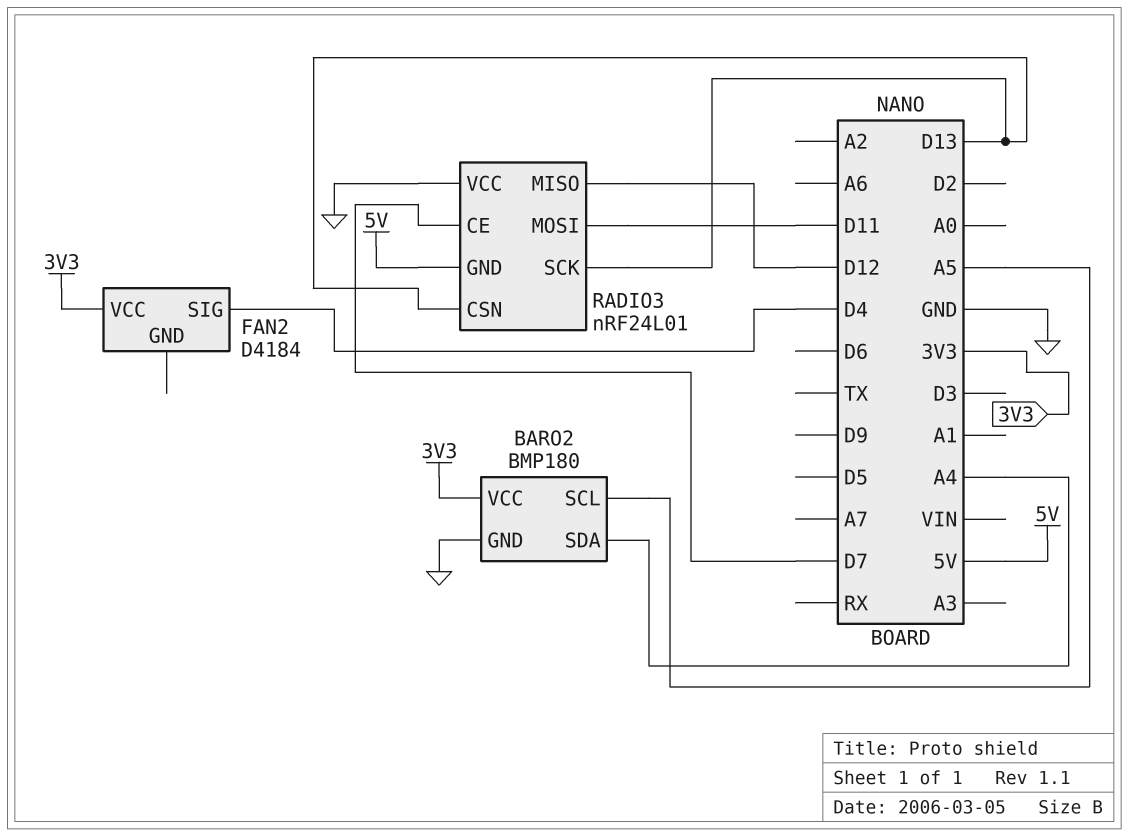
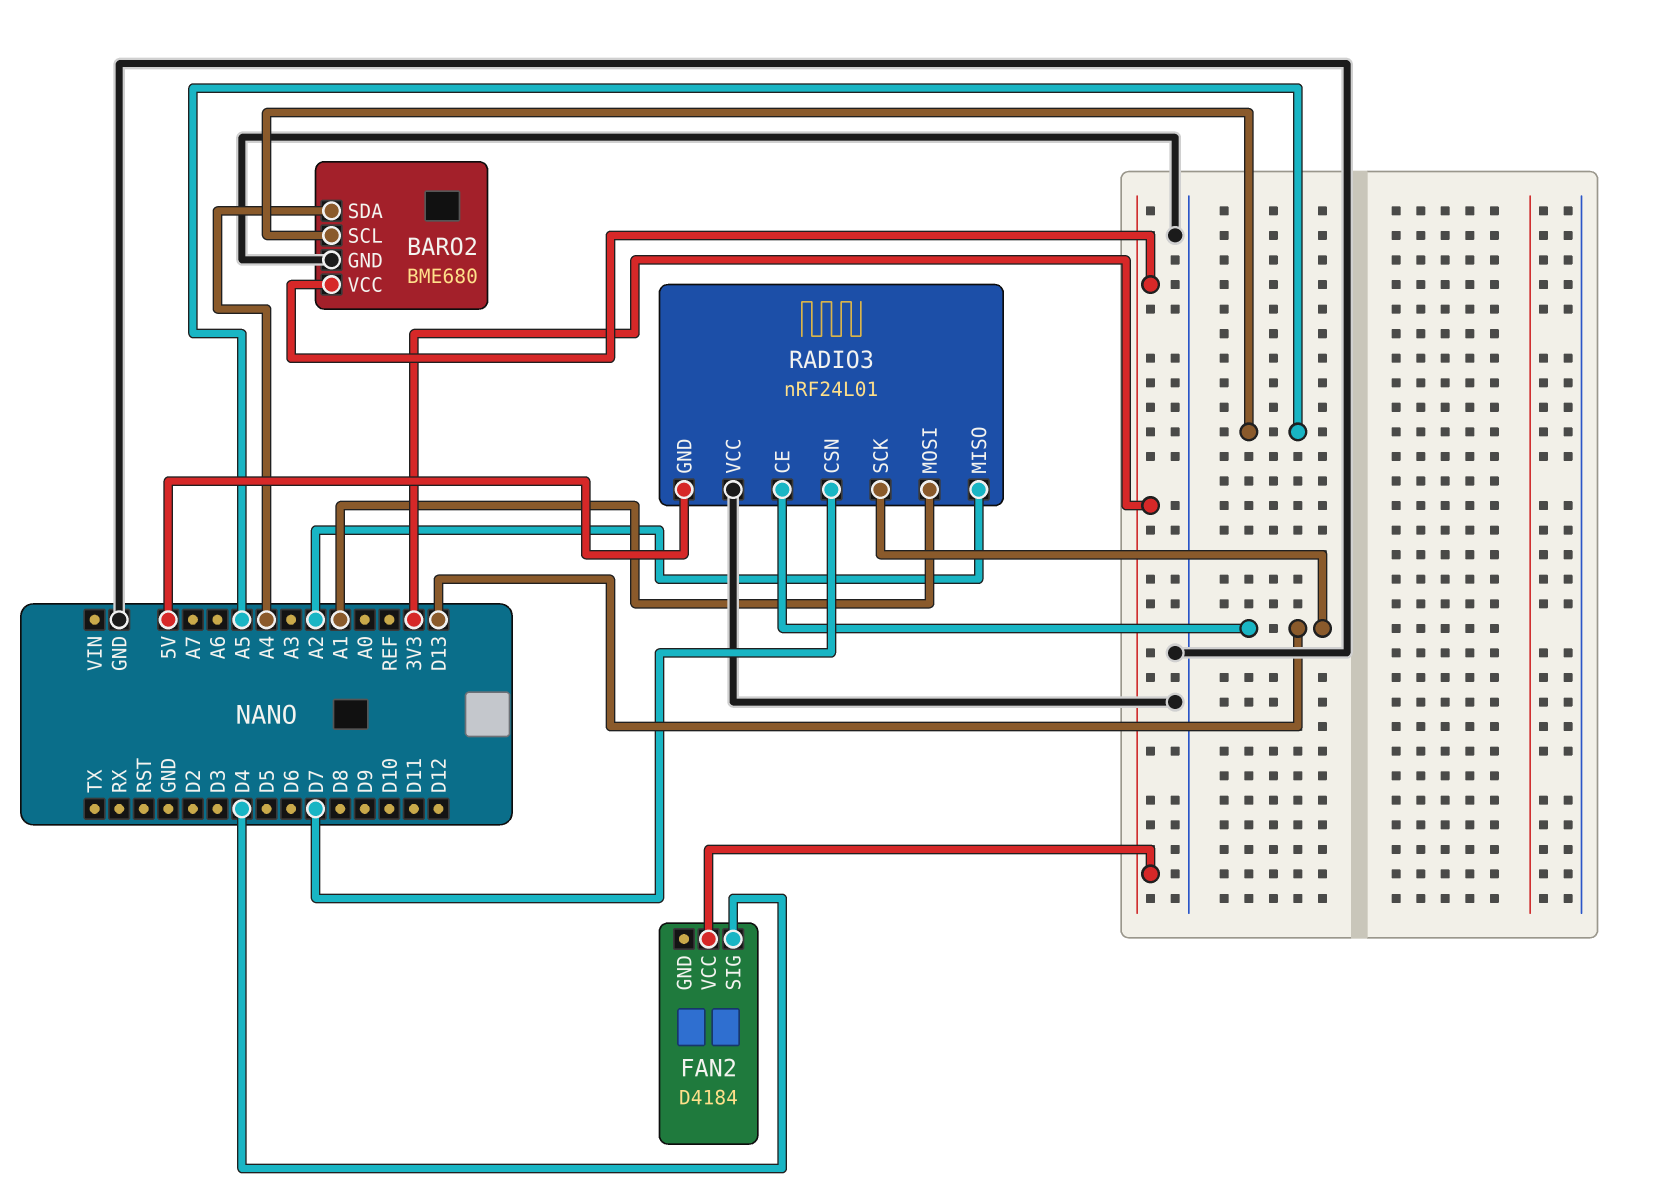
BARO2: BMP180 -> BME680
RADIO3 pin CE: D7 -> D13
RADIO3 pin CSN: D13 -> D7
RADIO3 pin MISO: D12 -> A2
RADIO3 pin MOSI: D11 -> A1

